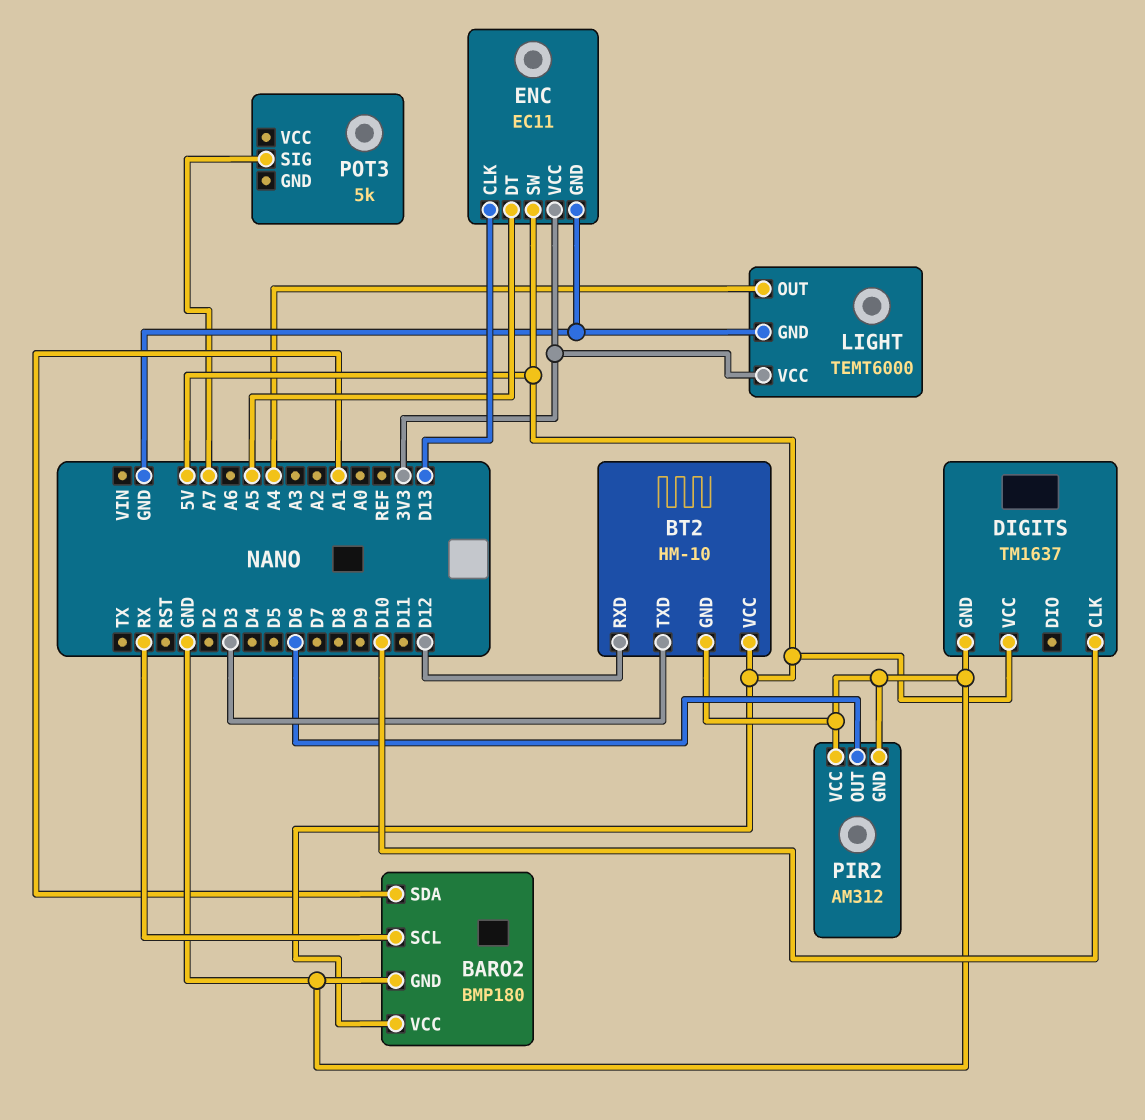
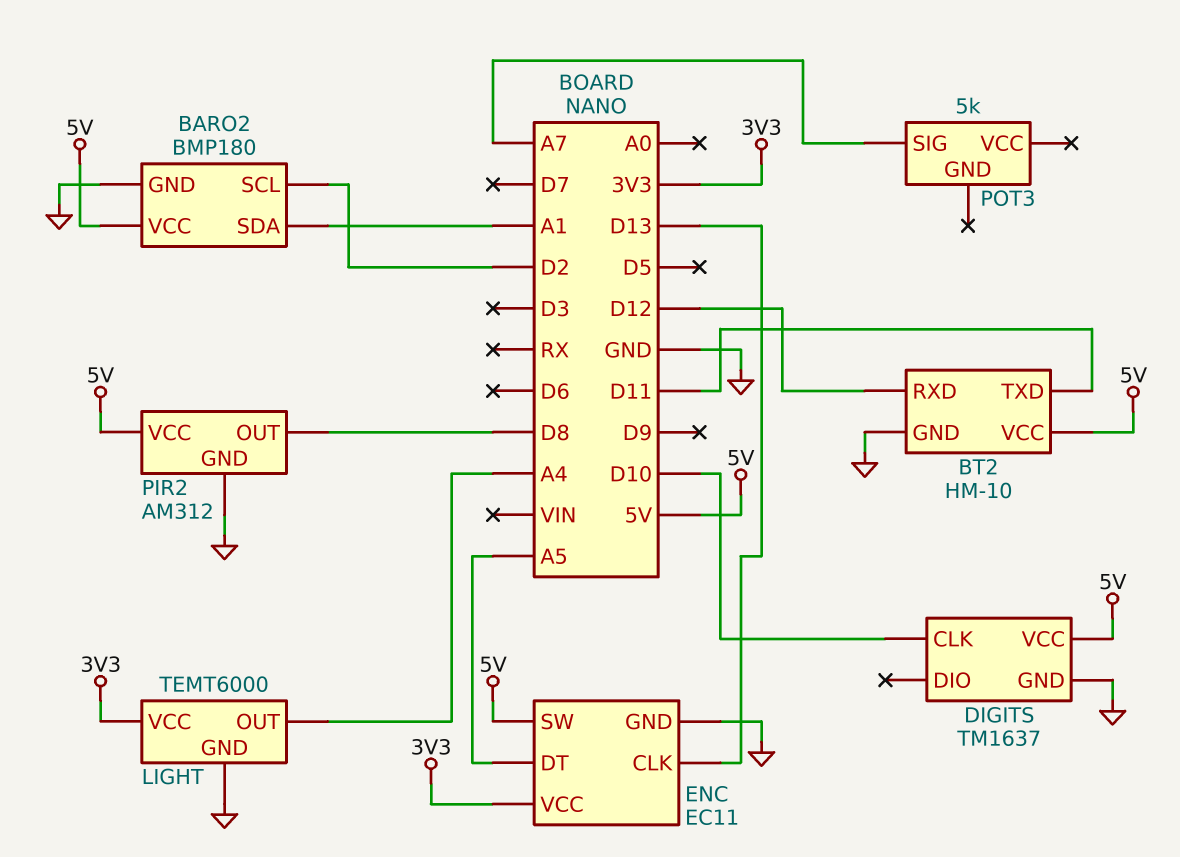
BARO2 pin SCL: RX -> D2
BT2 pin TXD: D3 -> D11
PIR2 pin OUT: D6 -> D8
PIR2 pin VCC: GND -> 5V

